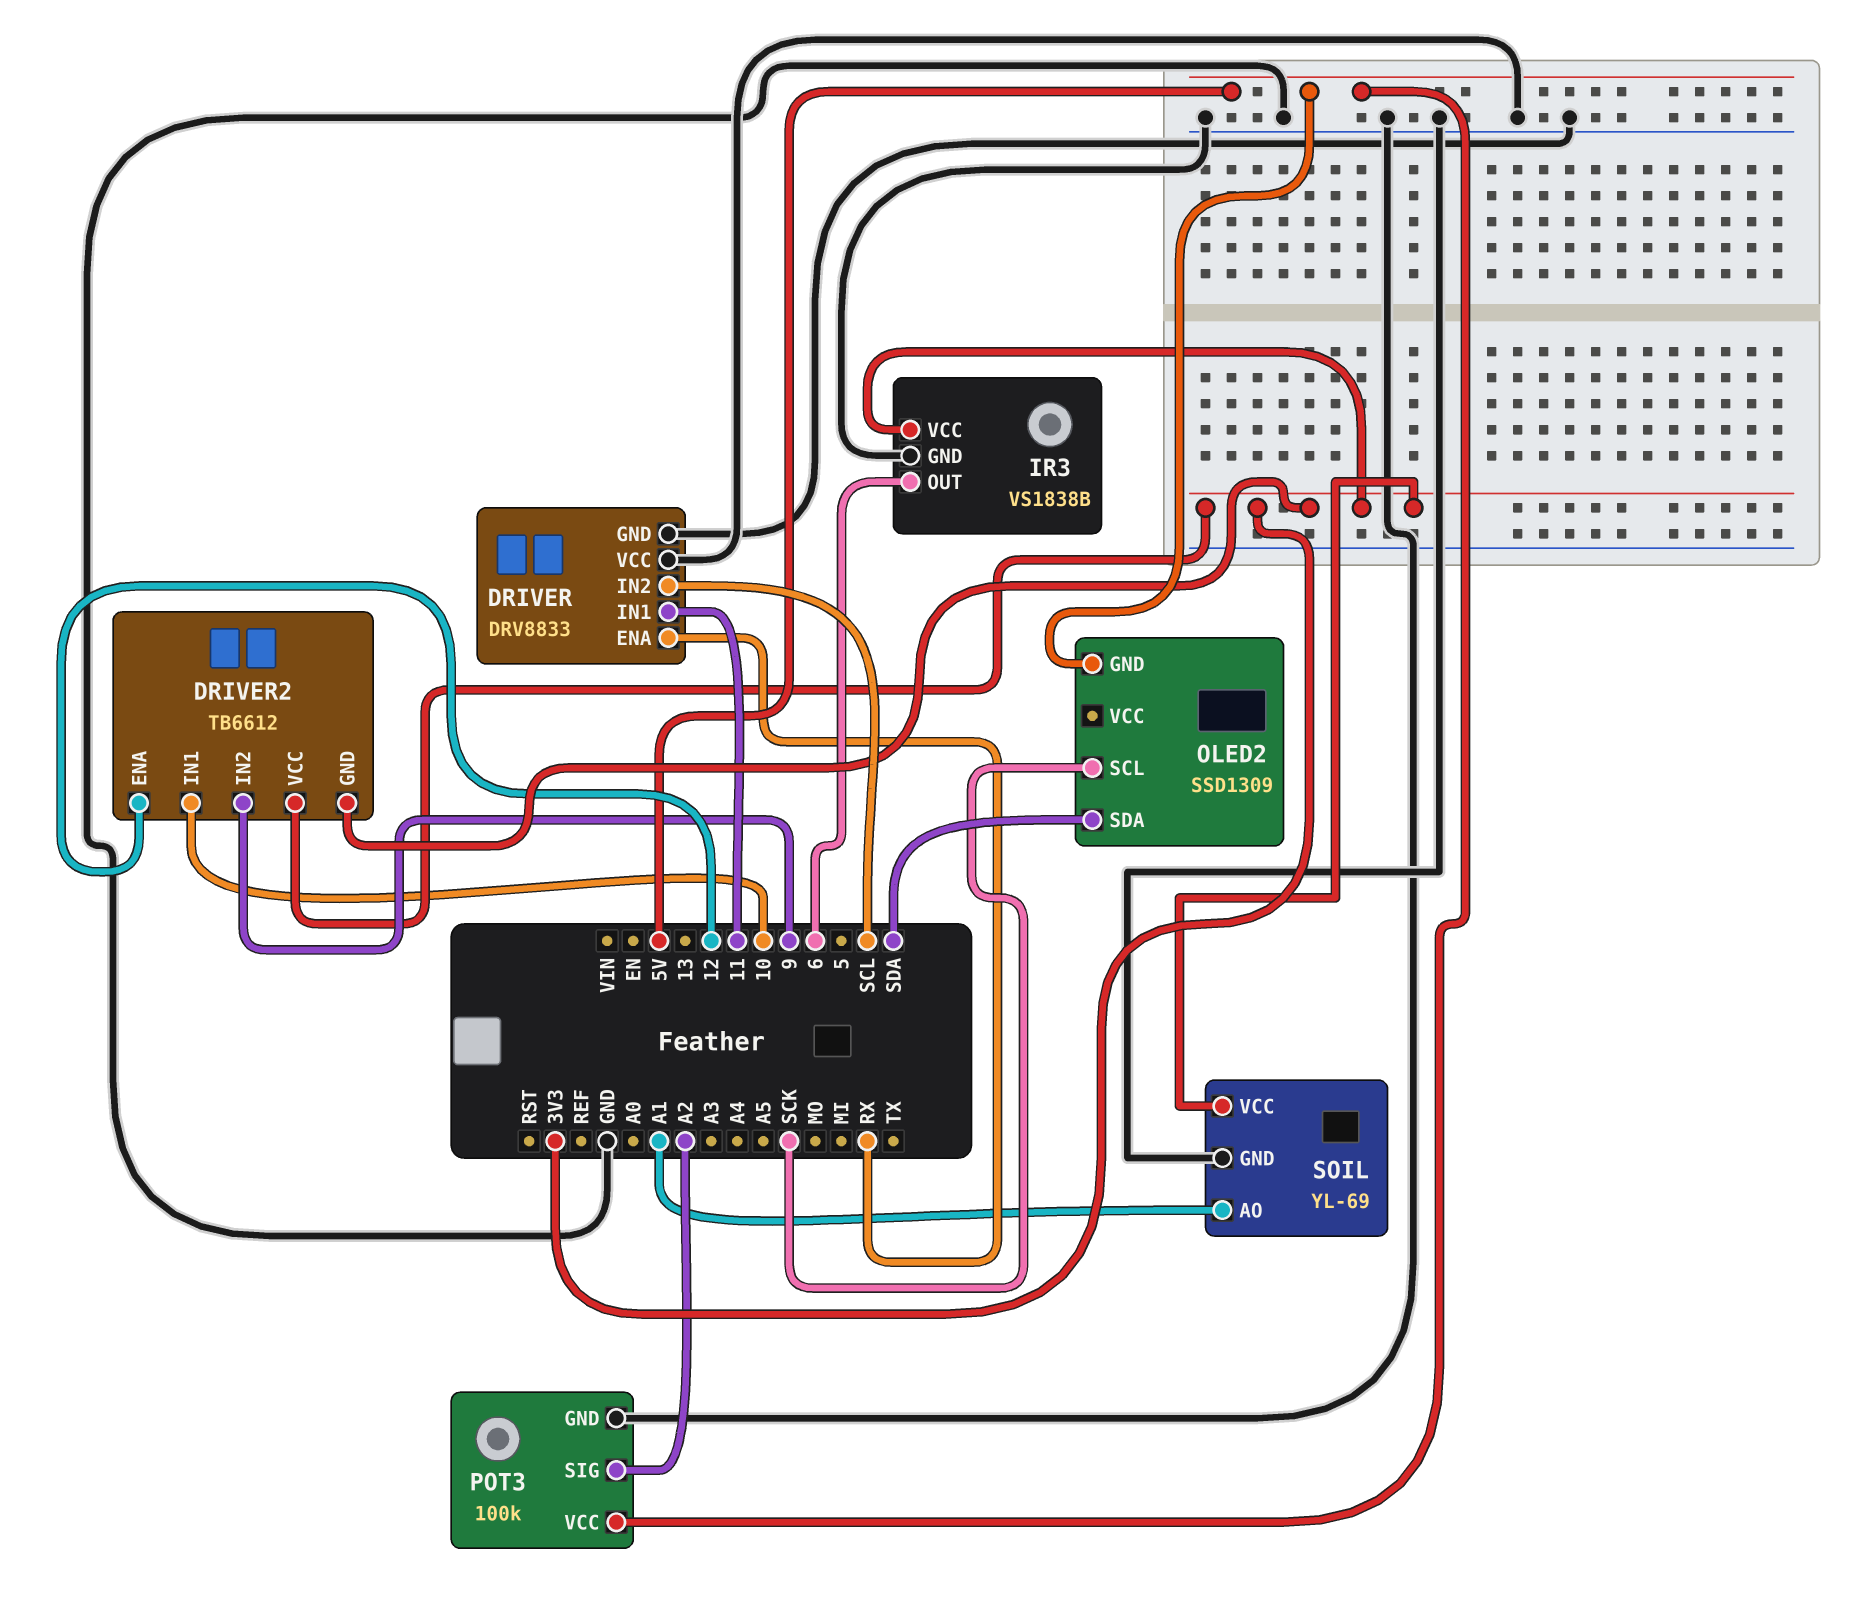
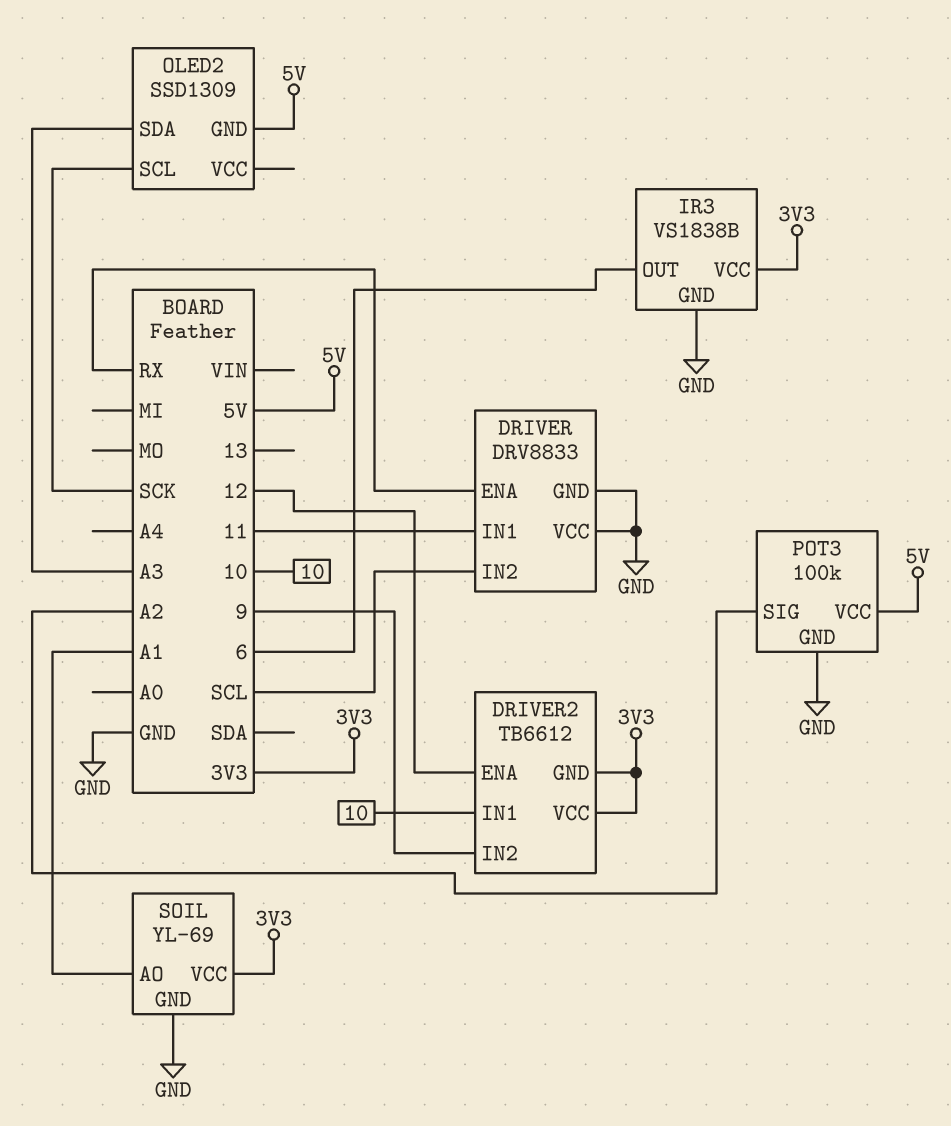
OLED2 pin SDA: SDA -> A3

